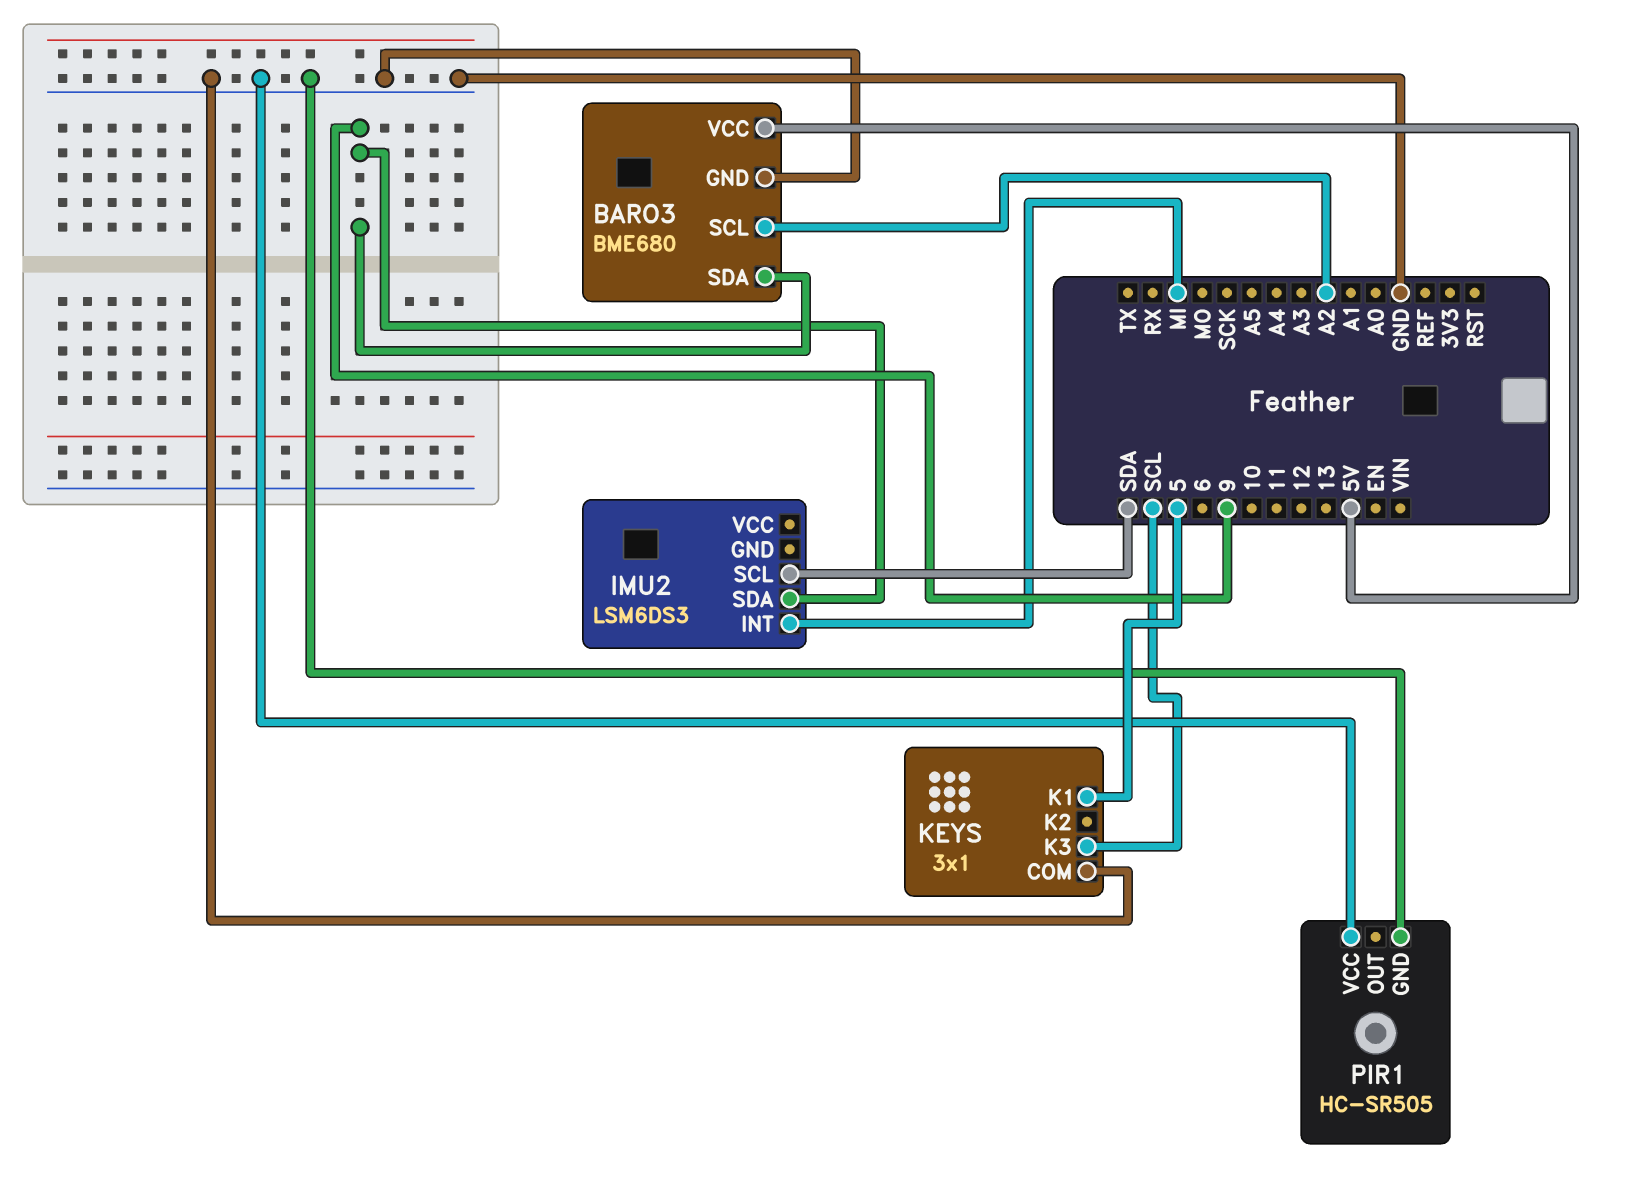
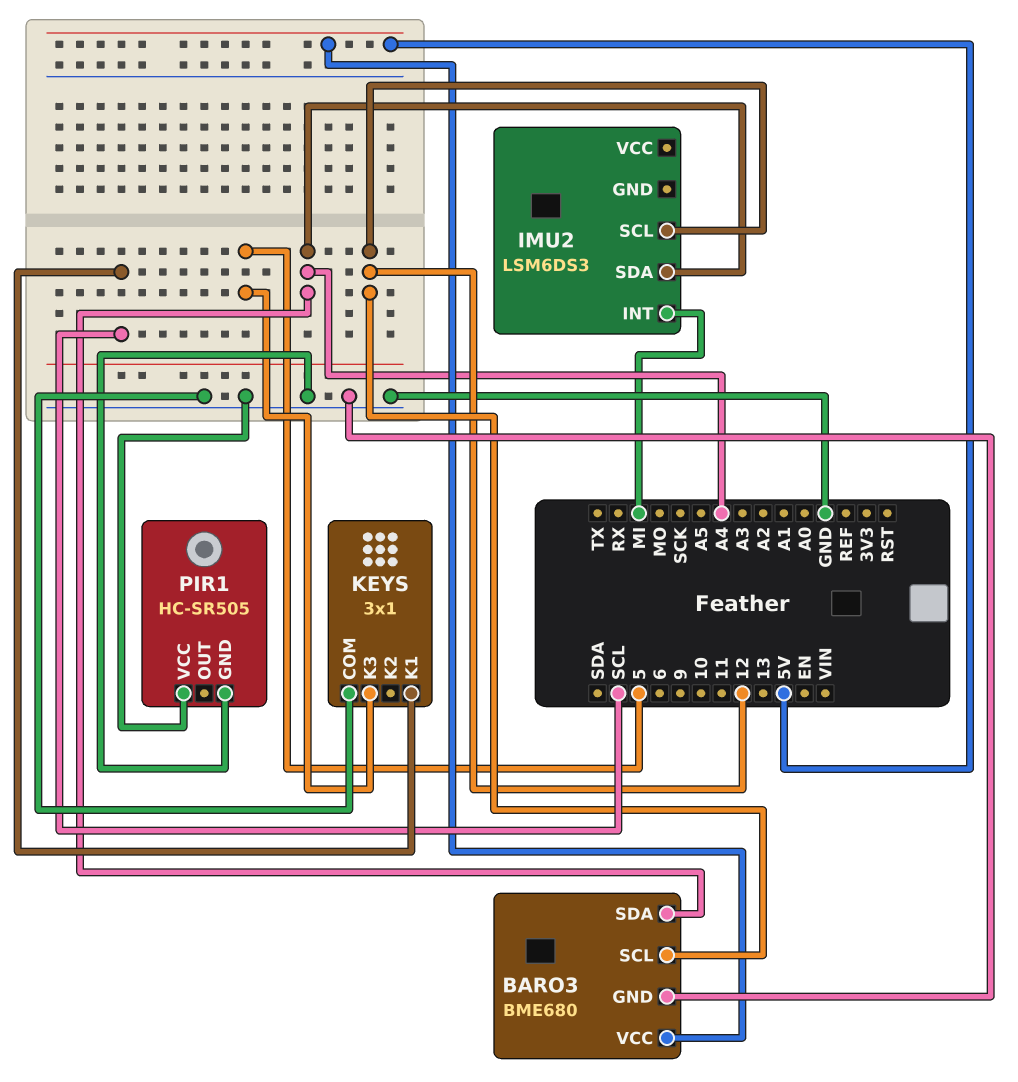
BARO3 pin SCL: A2 -> 12
BARO3 pin SDA: 9 -> A4
IMU2 pin SCL: SDA -> 12
IMU2 pin SDA: 9 -> A4
KEYS pin K1: 5 -> SCL
KEYS pin K3: SCL -> 5

